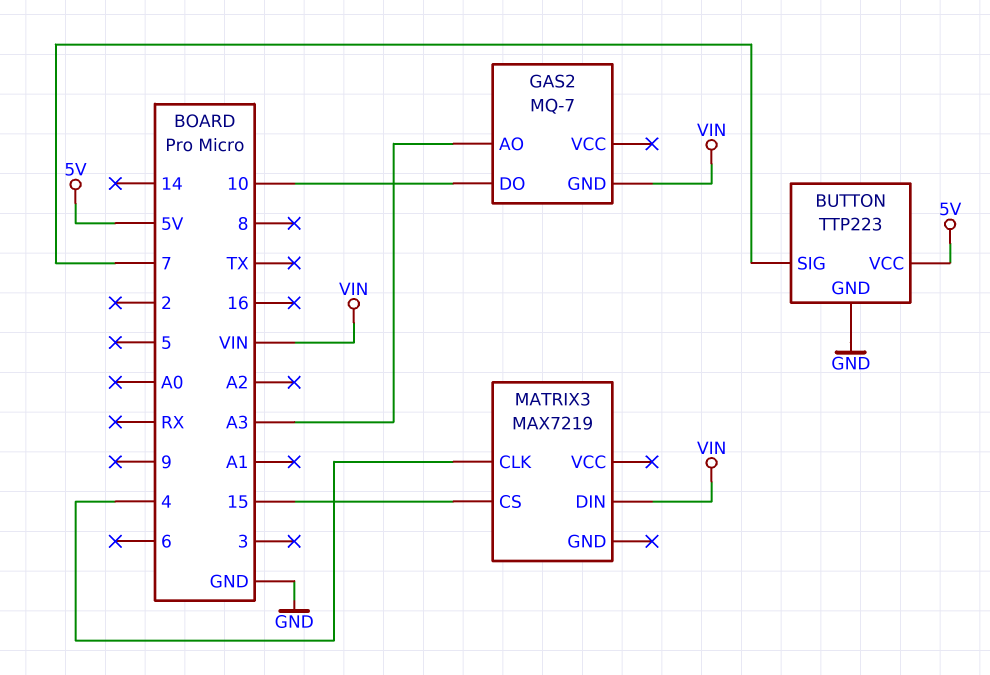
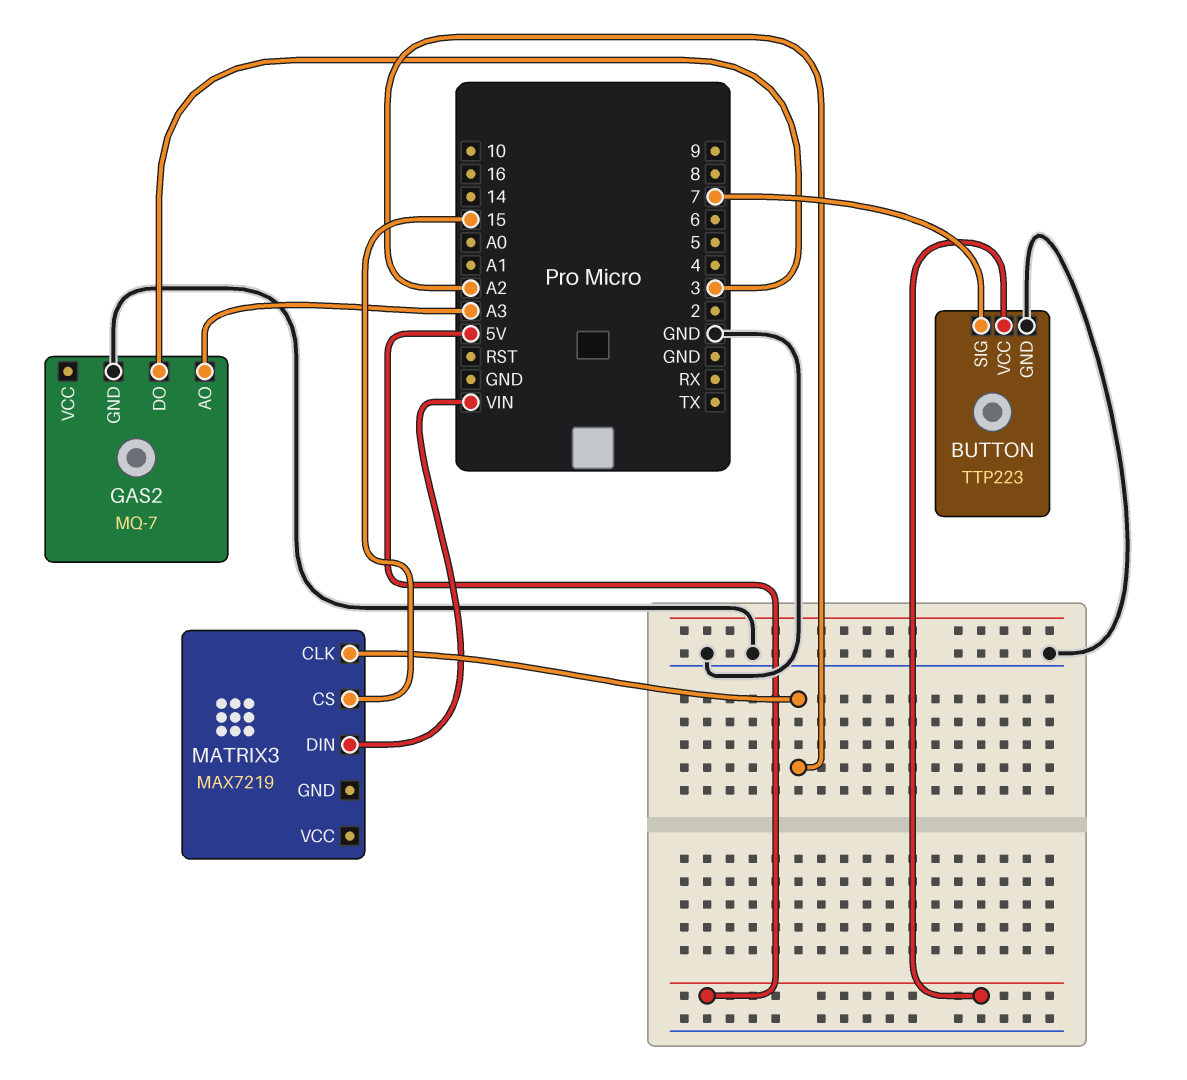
GAS2 pin DO: 10 -> 3
GAS2 pin GND: VIN -> GND
MATRIX3 pin CLK: 4 -> A2

